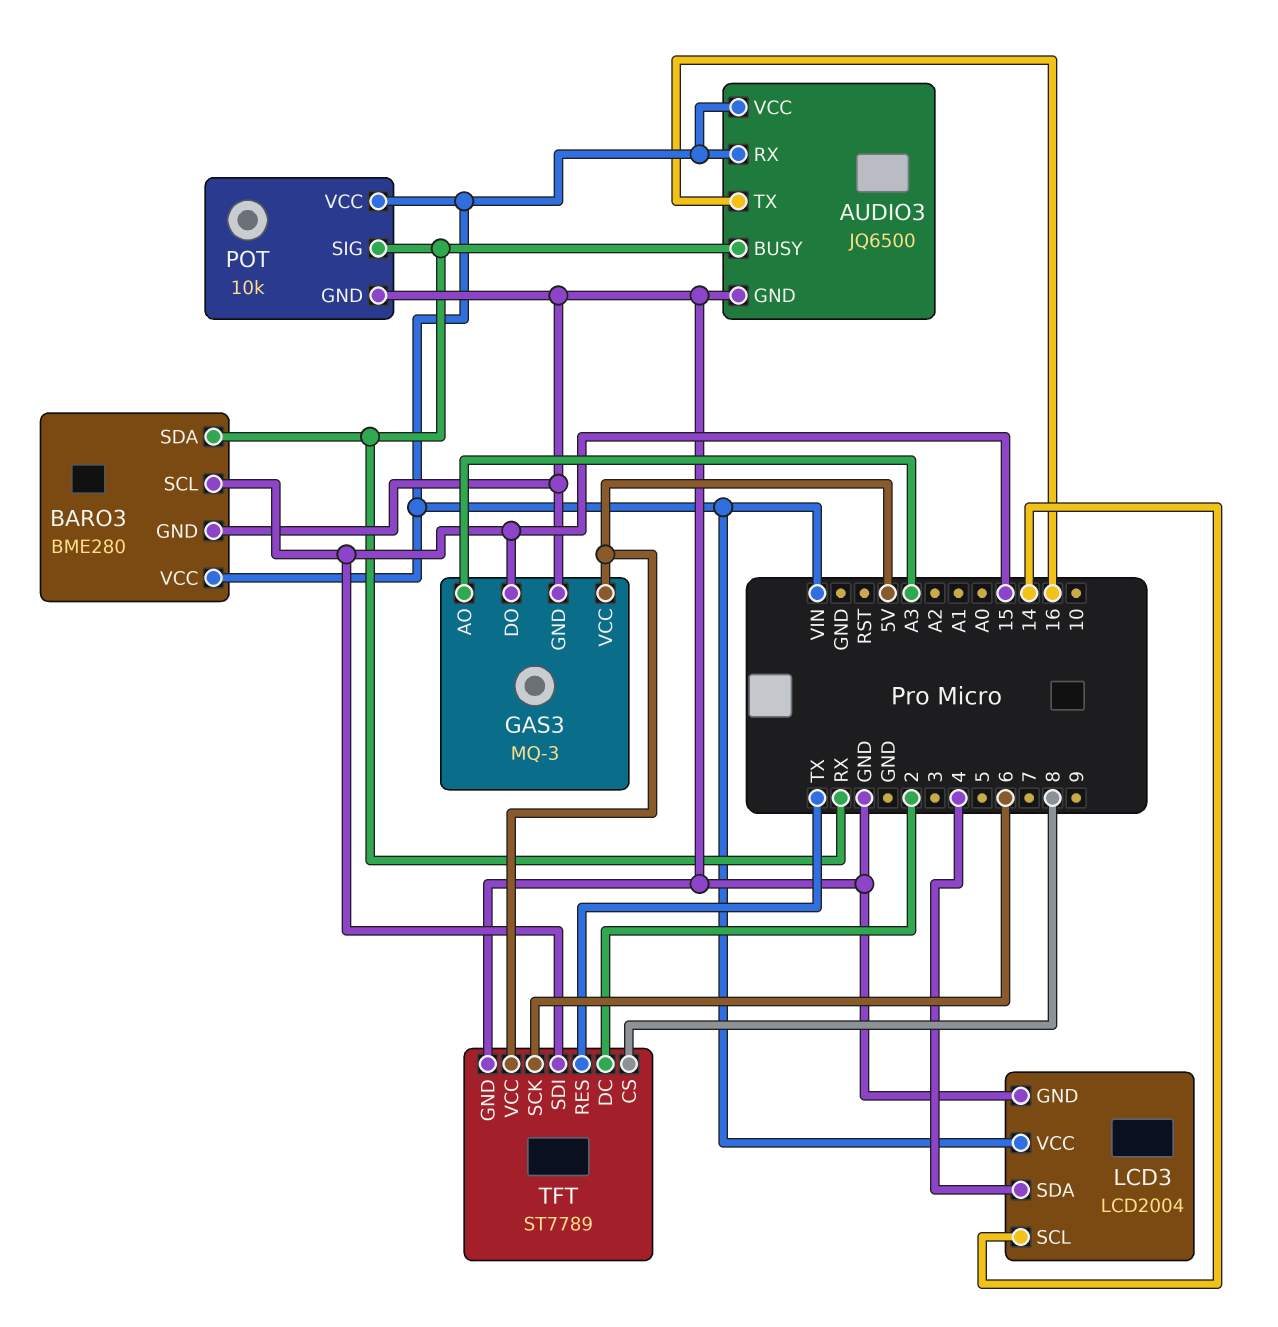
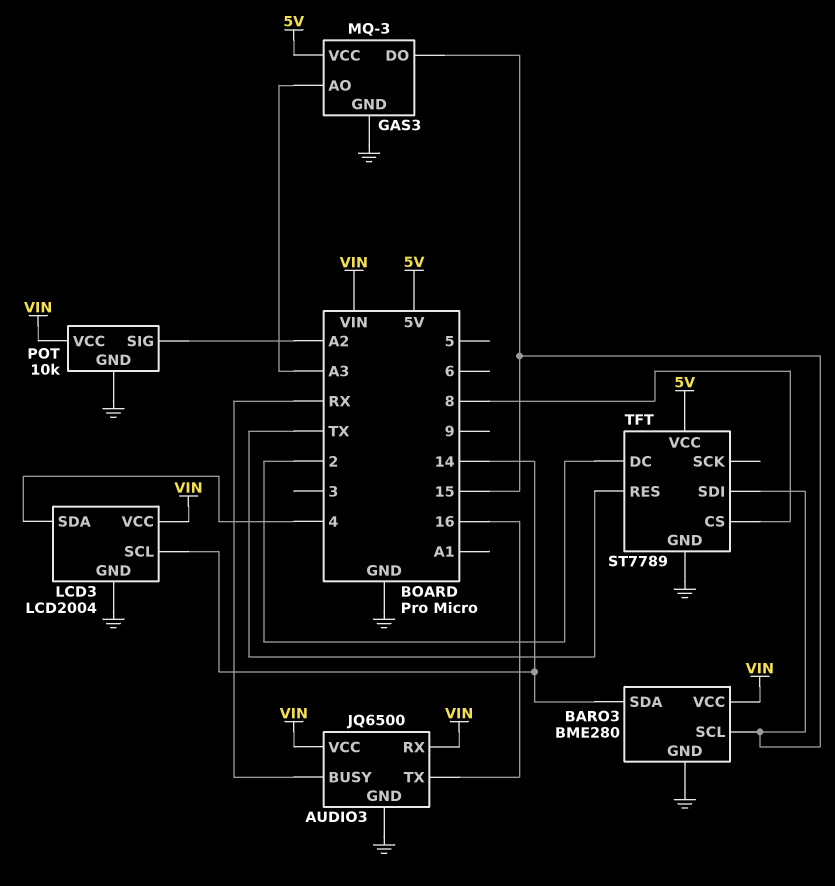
BARO3 pin SDA: RX -> 14
POT pin SIG: RX -> A2
TFT pin SCK: 6 -> none

